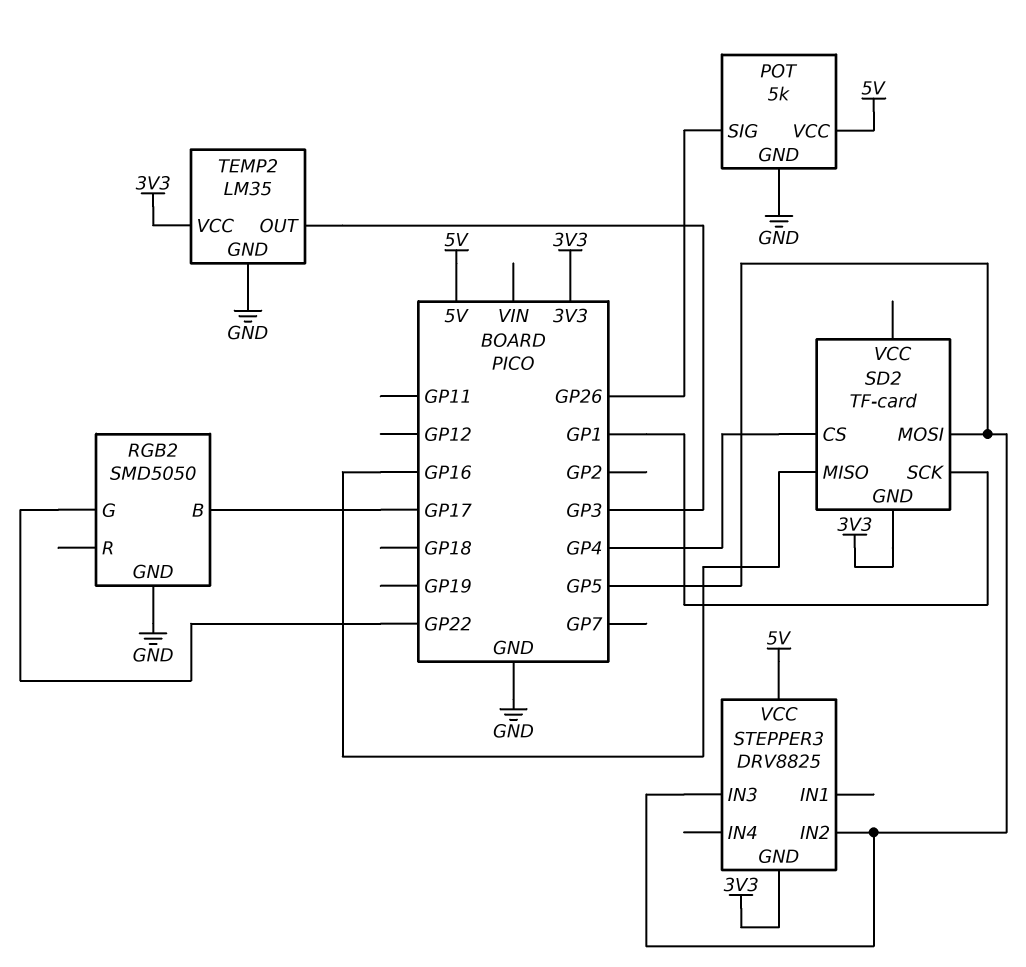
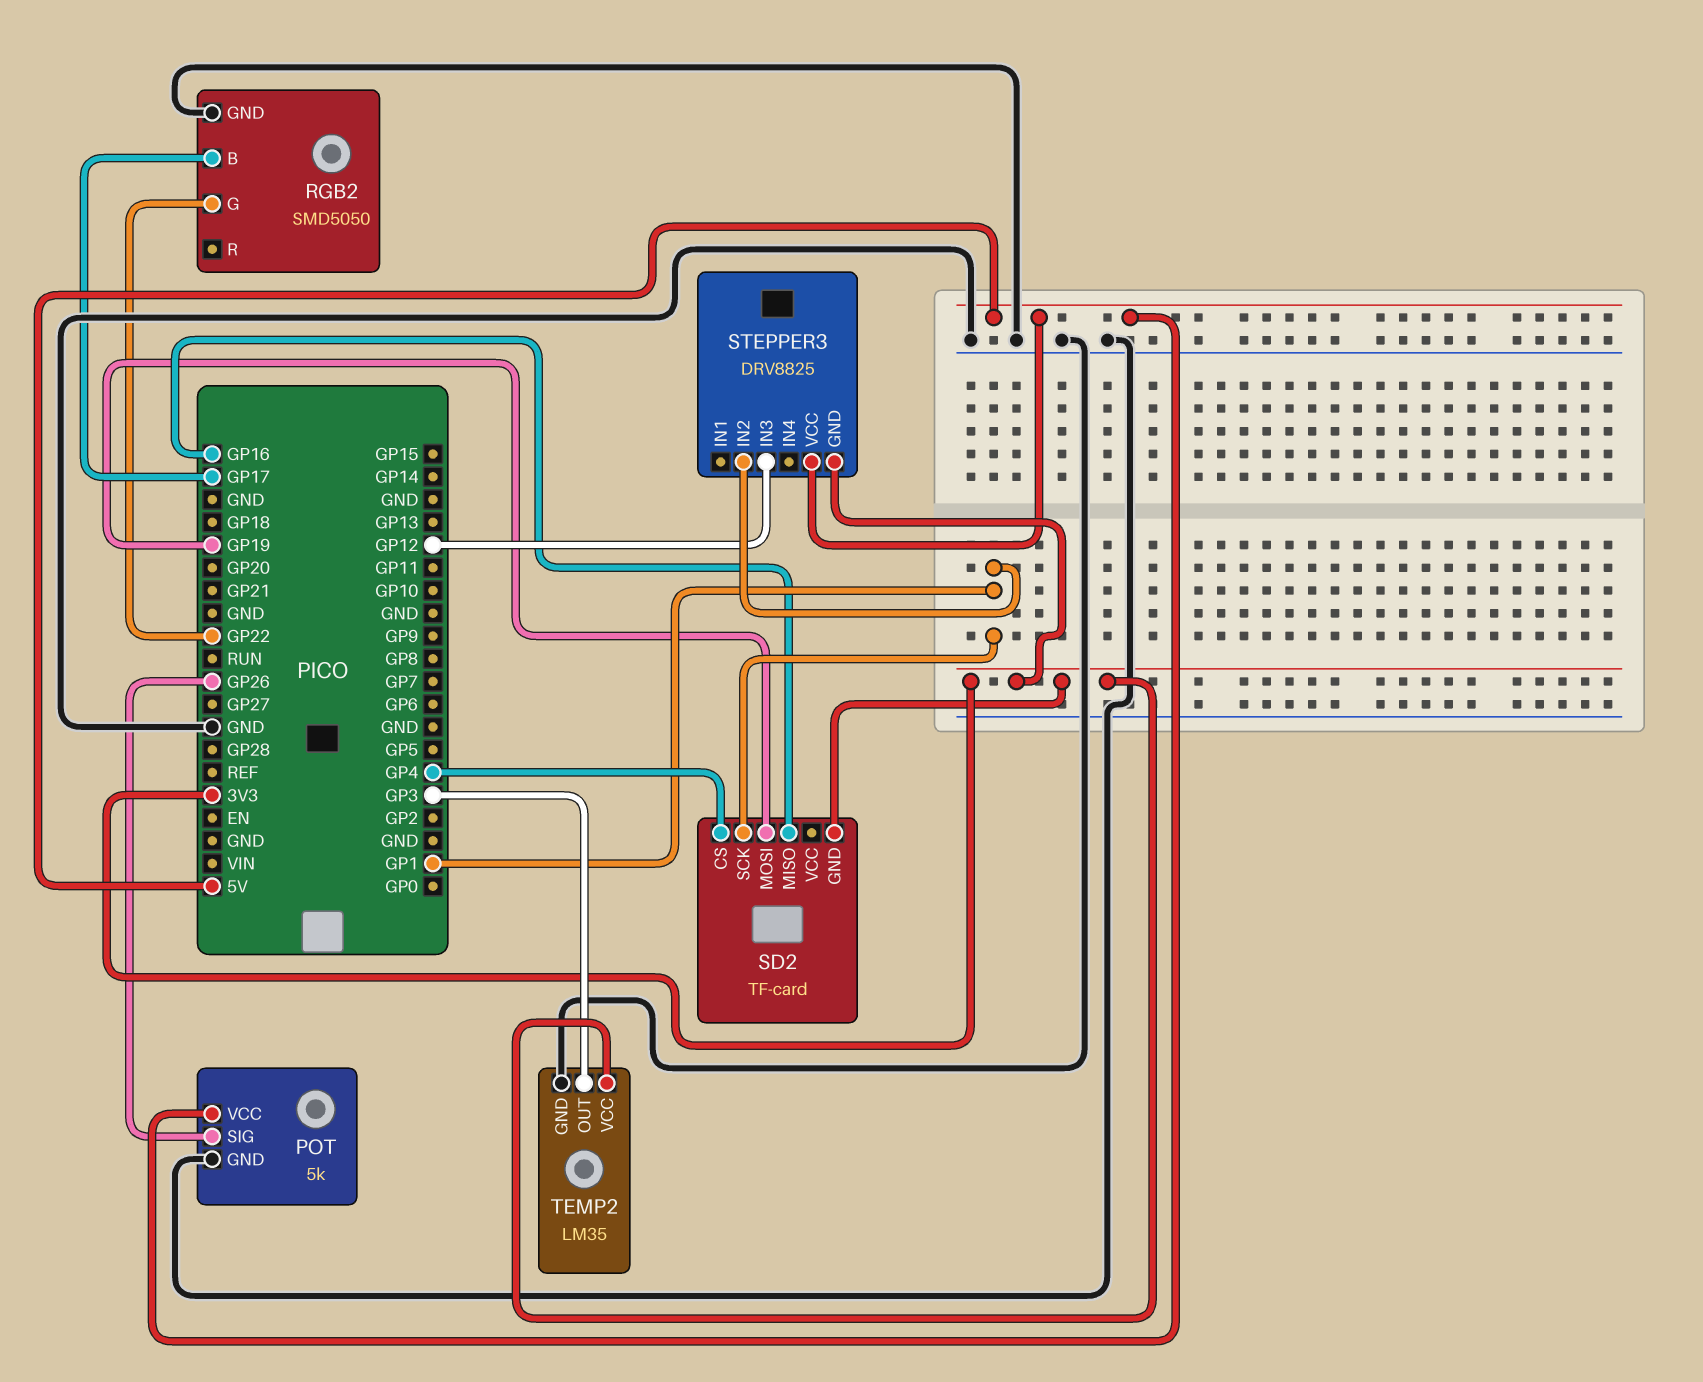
SD2 pin MOSI: GP5 -> GP19
STEPPER3 pin IN2: GP5 -> GP1
STEPPER3 pin IN3: GP5 -> GP12

